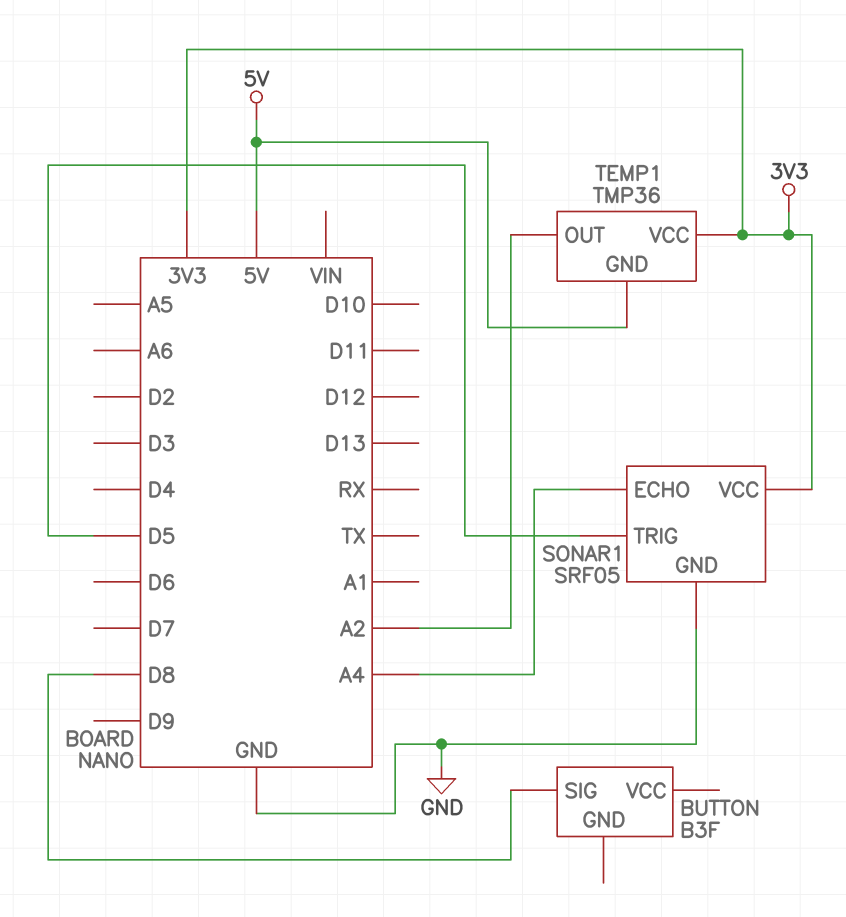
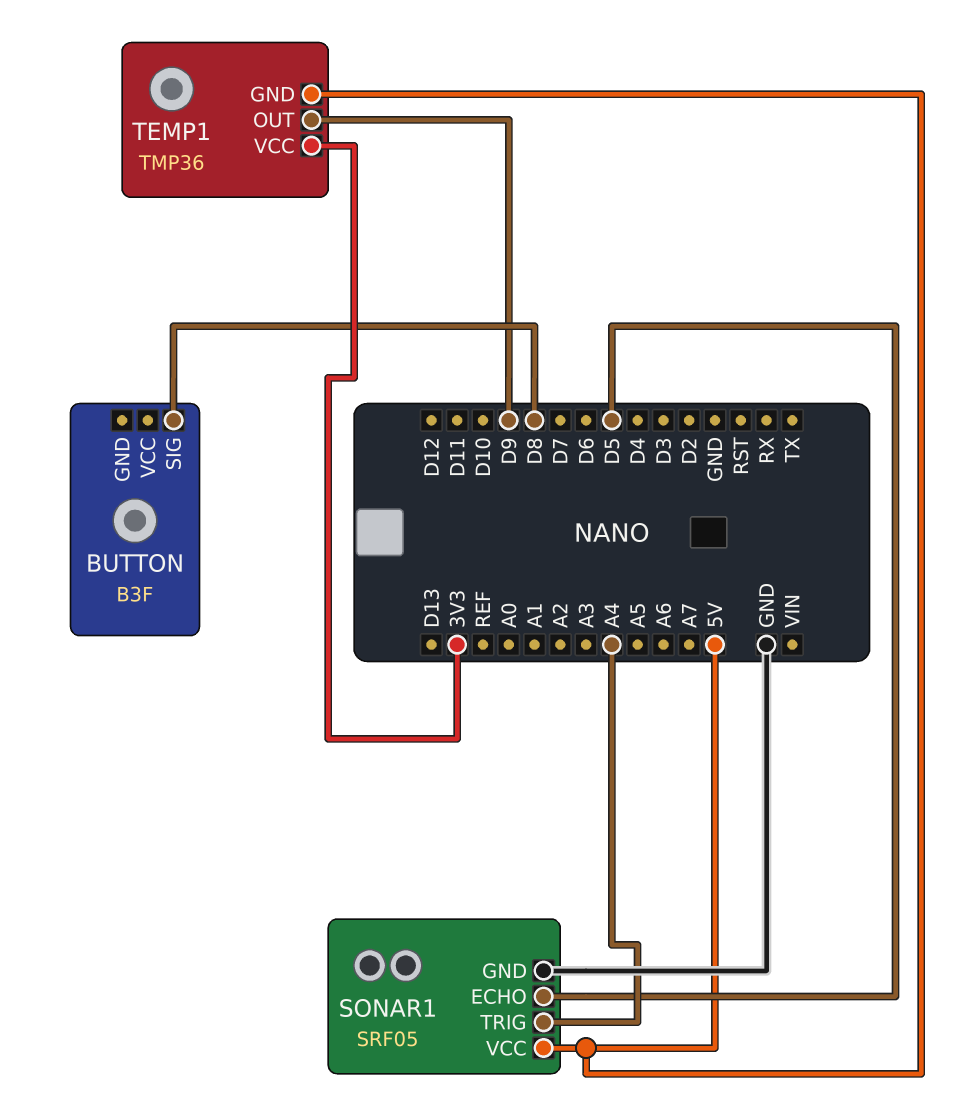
SONAR1 pin ECHO: A4 -> D5
SONAR1 pin TRIG: D5 -> A4
SONAR1 pin VCC: 3V3 -> 5V
TEMP1 pin OUT: A2 -> D9

